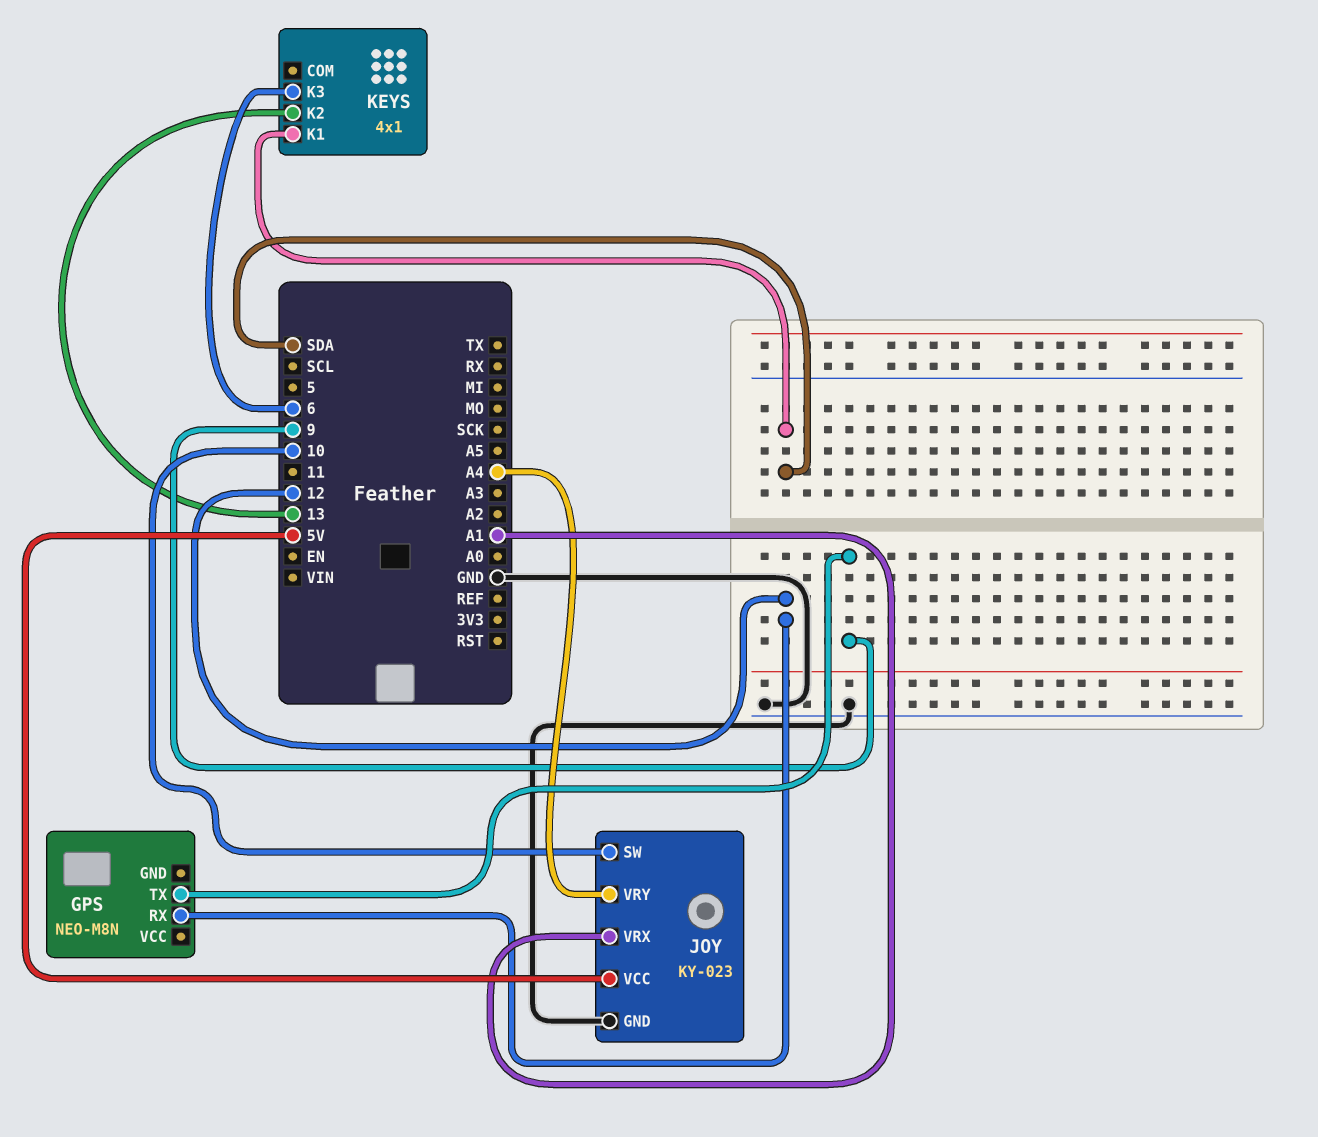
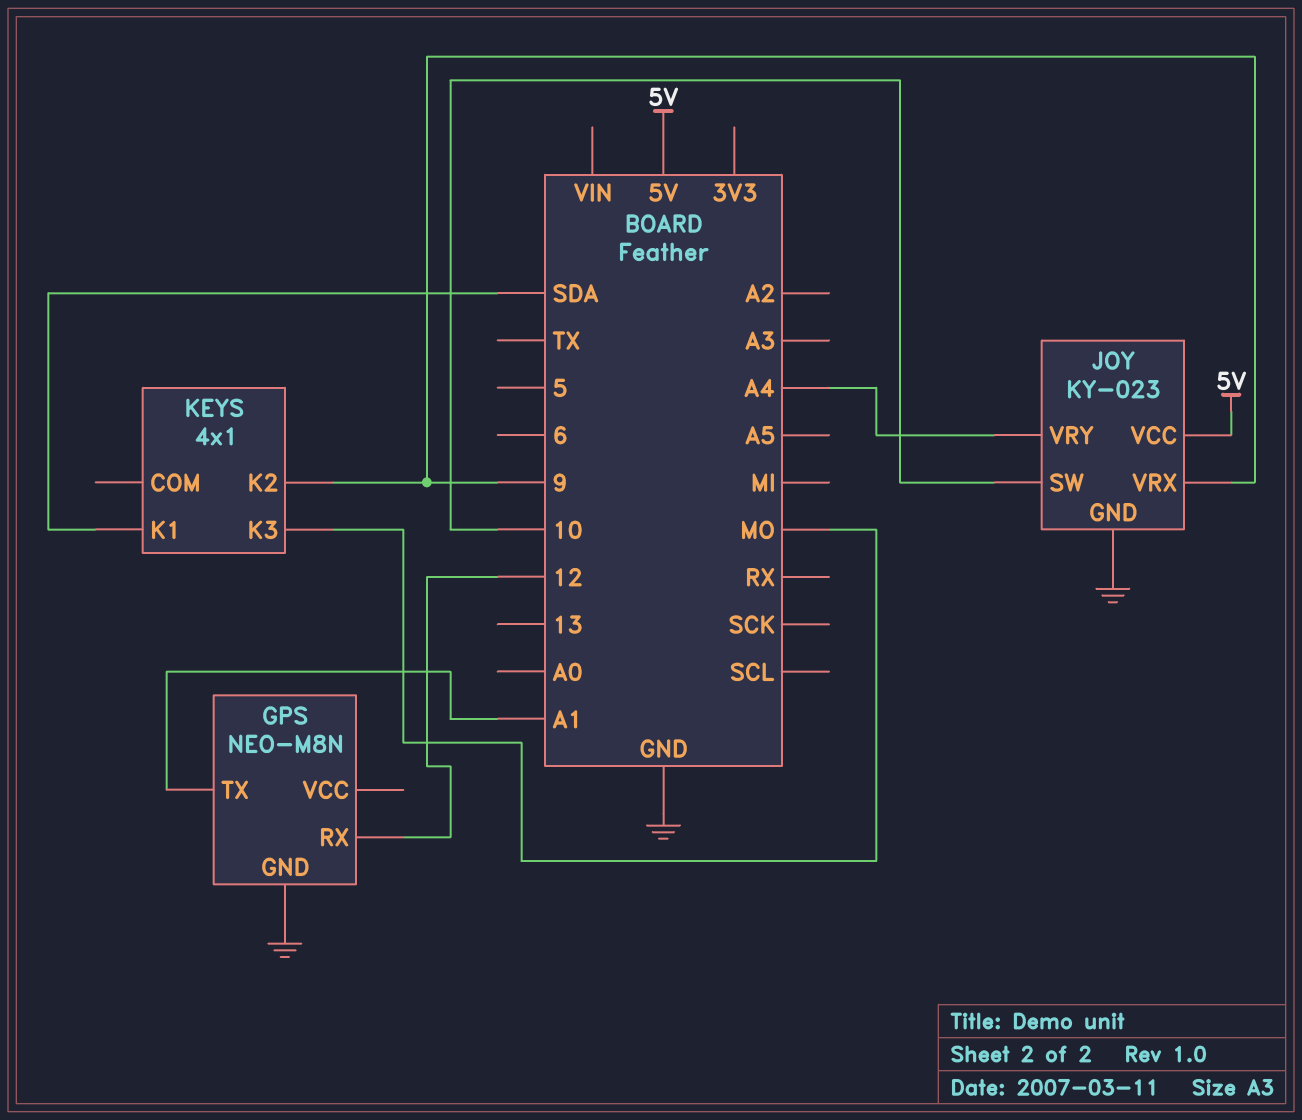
GPS pin GND: none -> GND
GPS pin TX: 9 -> A1
JOY pin VRX: A1 -> 9
KEYS pin K2: 13 -> 9
KEYS pin K3: 6 -> MO

